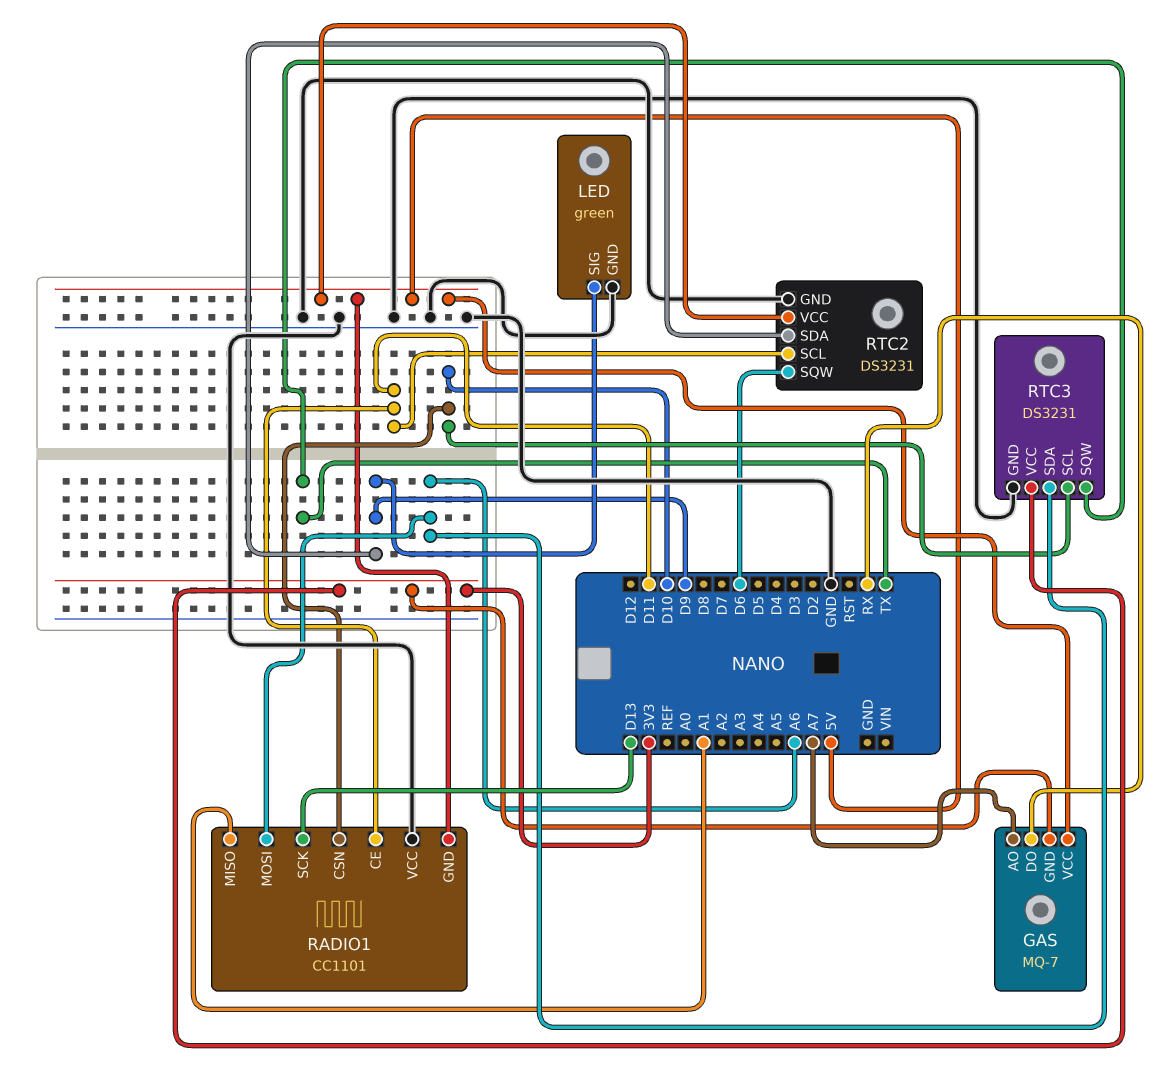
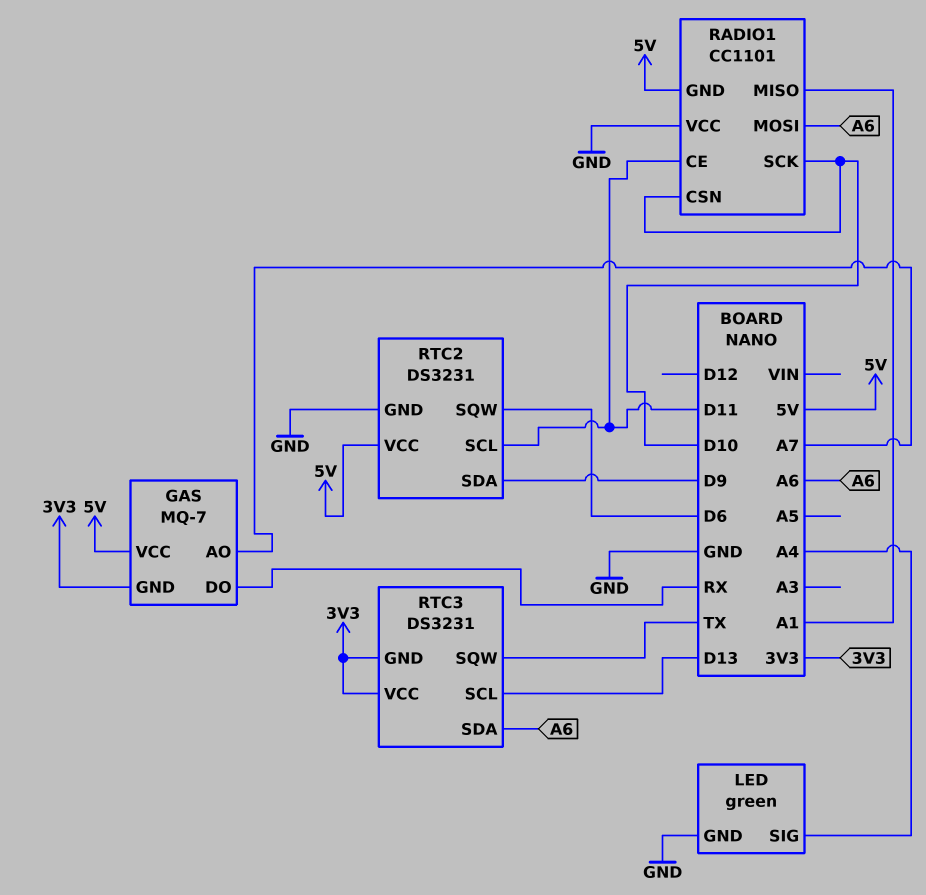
LED pin SIG: D9 -> A4
RADIO1 pin SCK: D13 -> D10
RTC3 pin GND: GND -> 3V3
RTC3 pin SCL: D10 -> D13

